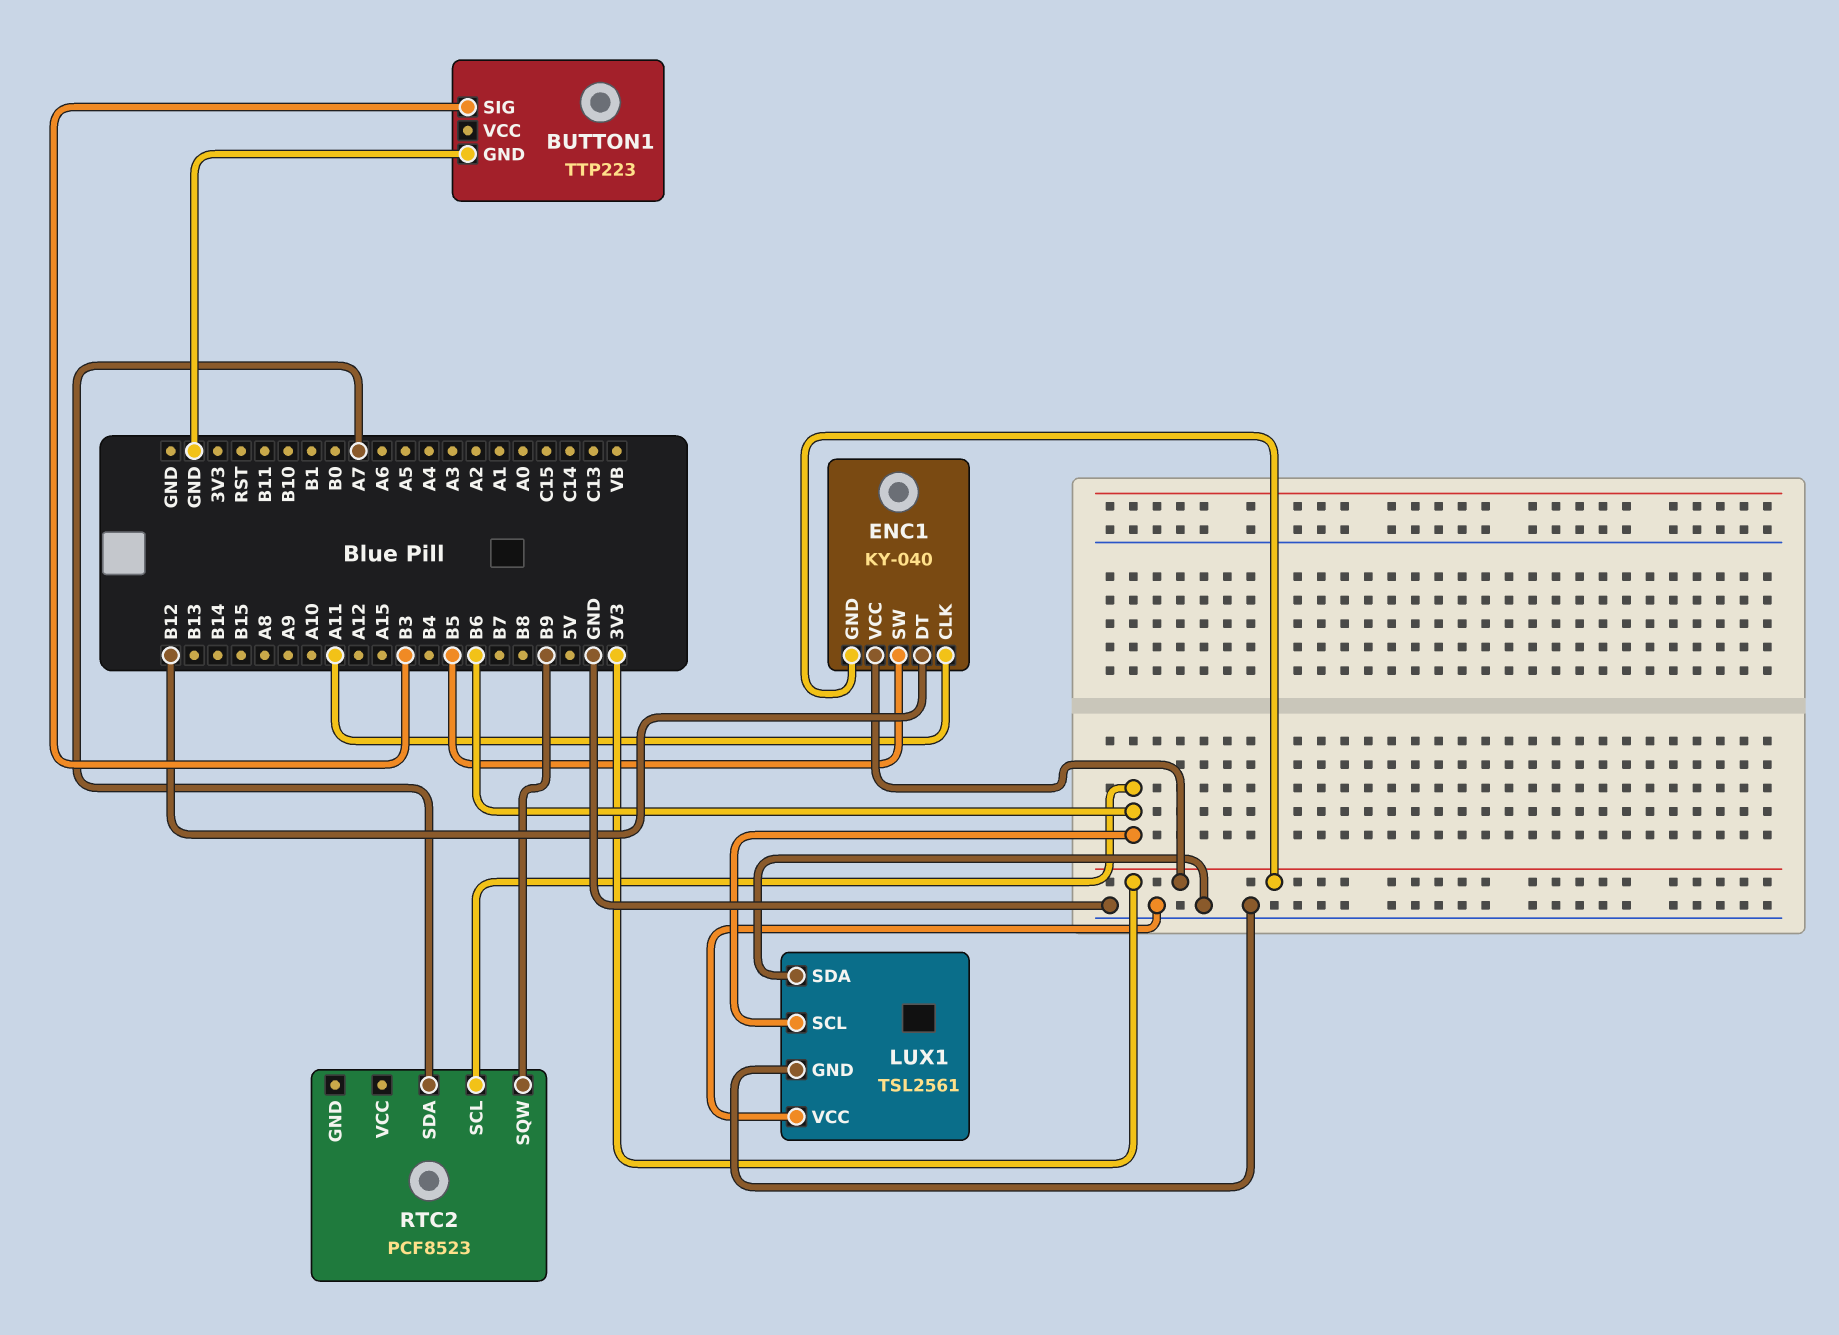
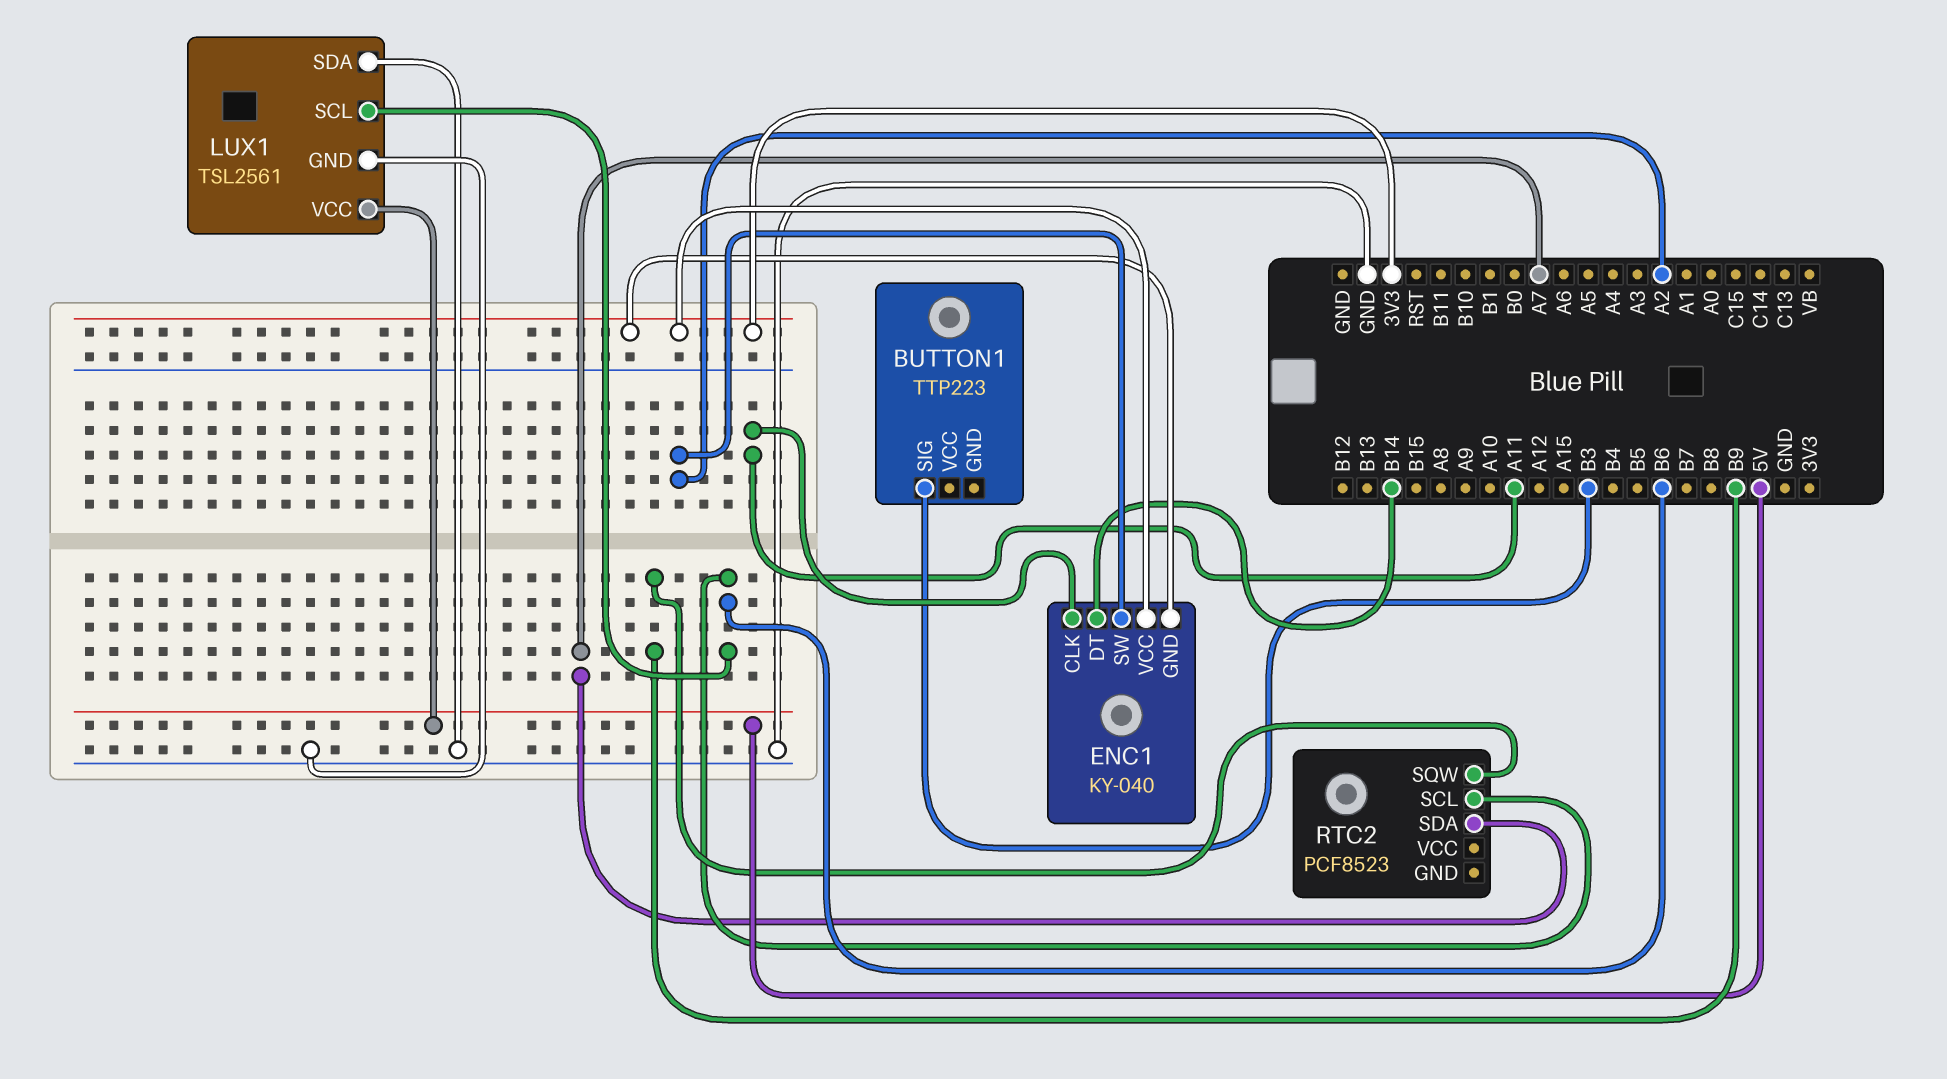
BUTTON1 pin GND: GND -> none
ENC1 pin DT: B12 -> B14
ENC1 pin SW: B5 -> A2
LUX1 pin VCC: GND -> 5V

